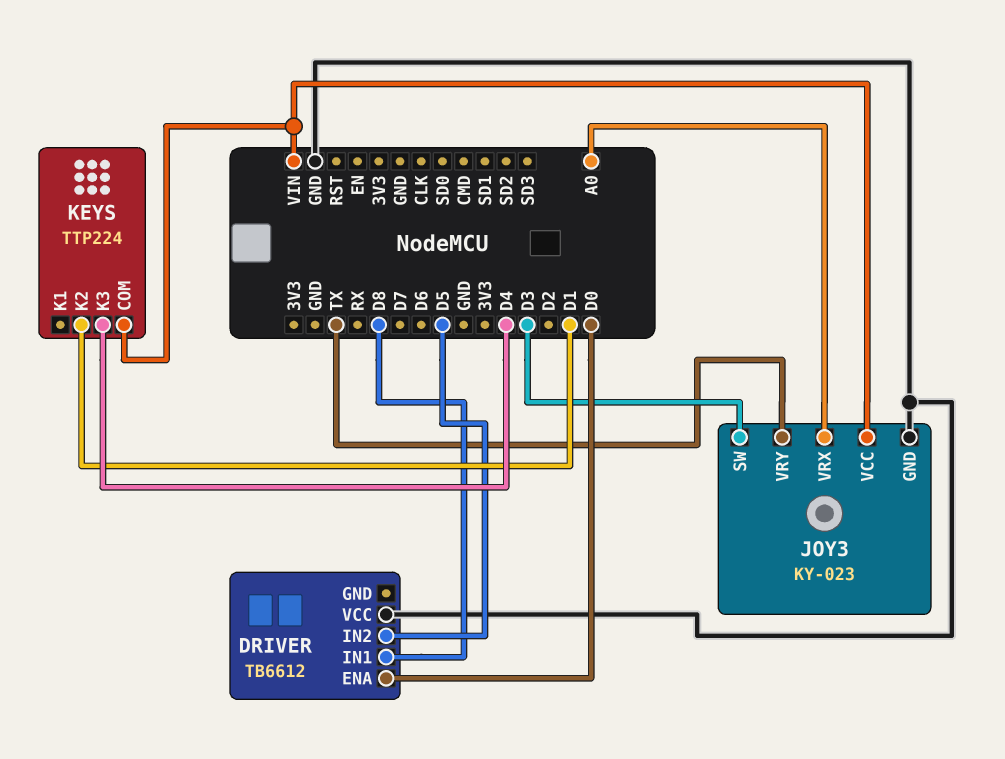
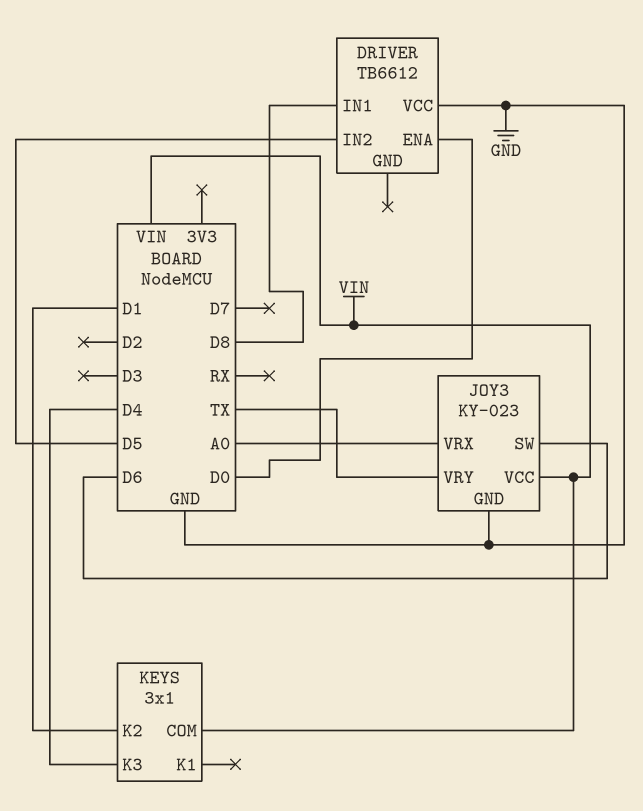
JOY3 pin SW: D3 -> D6
KEYS: TTP224 -> 3x1

